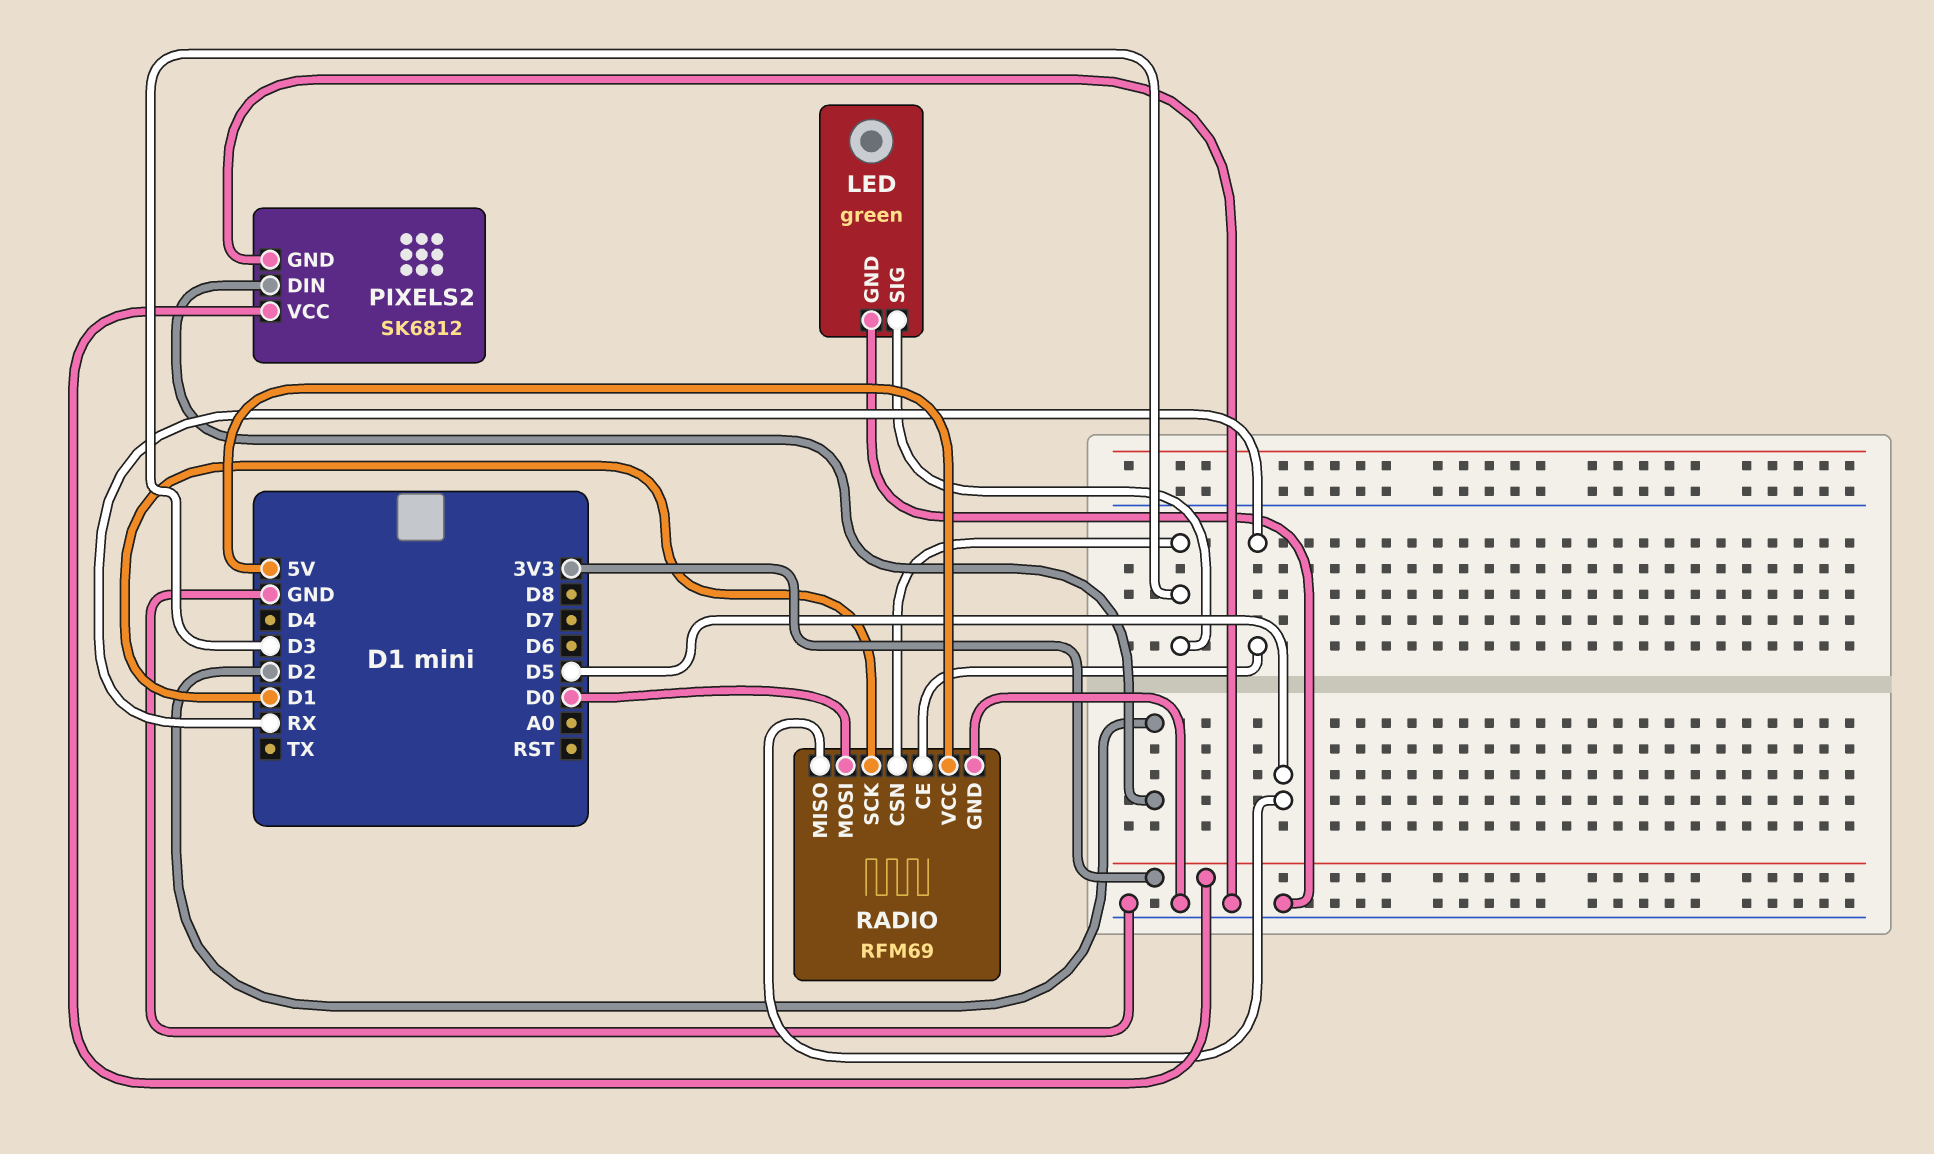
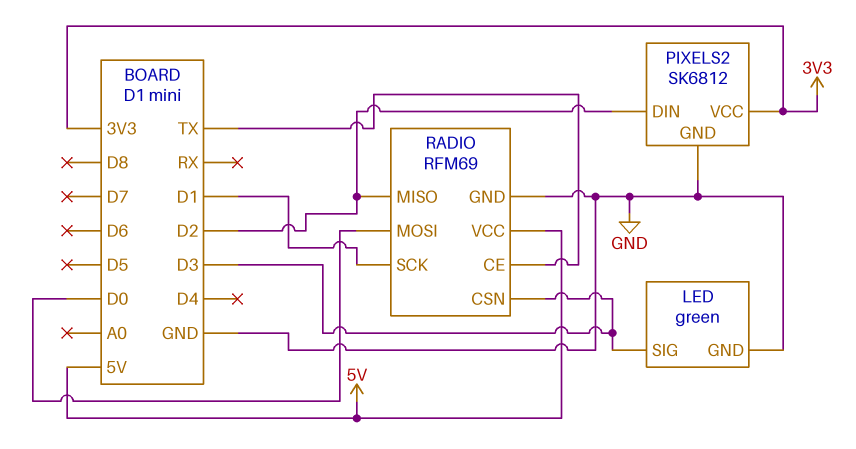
RADIO pin CE: RX -> TX
RADIO pin MISO: D5 -> D2

